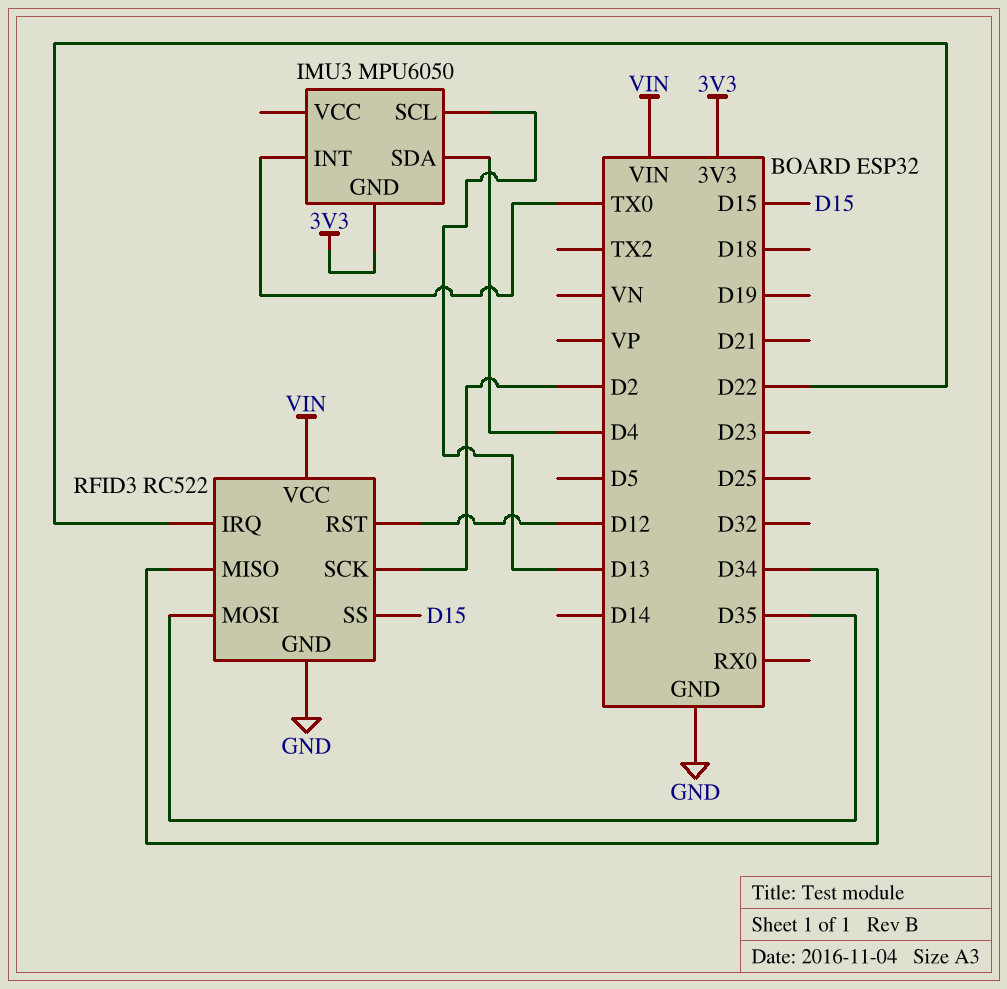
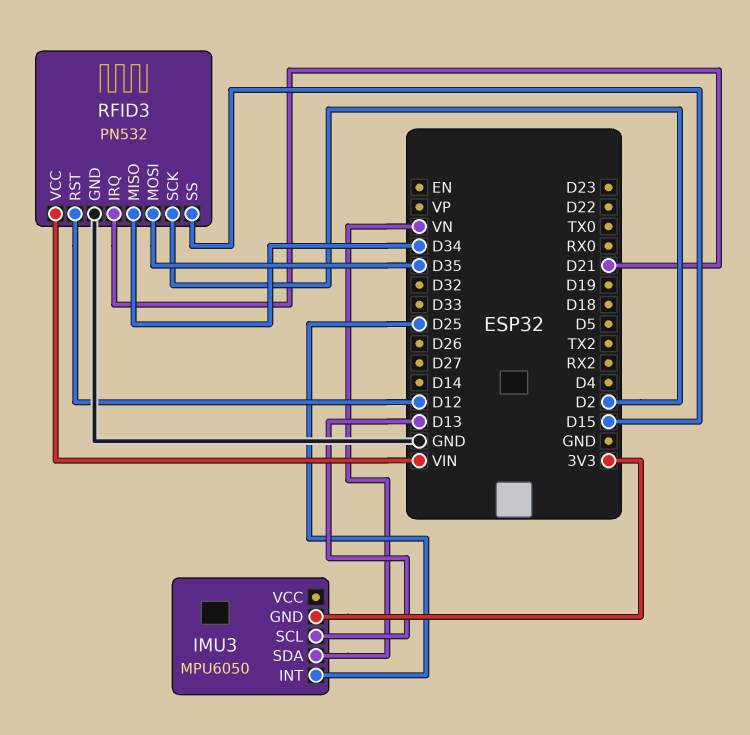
IMU3 pin INT: TX0 -> D25
IMU3 pin SDA: D4 -> VN
RFID3: RC522 -> PN532
RFID3 pin IRQ: D22 -> D21

